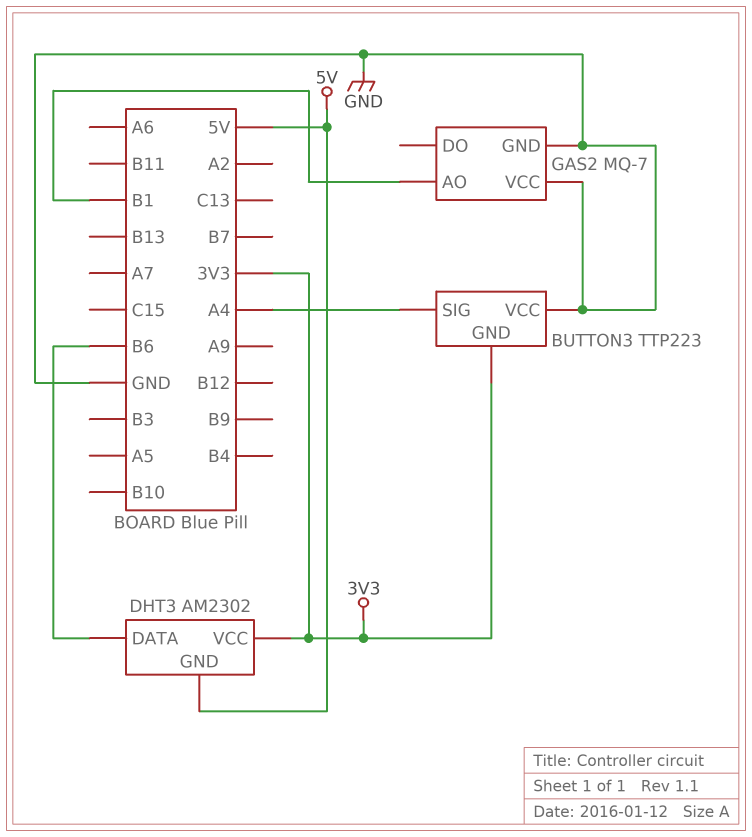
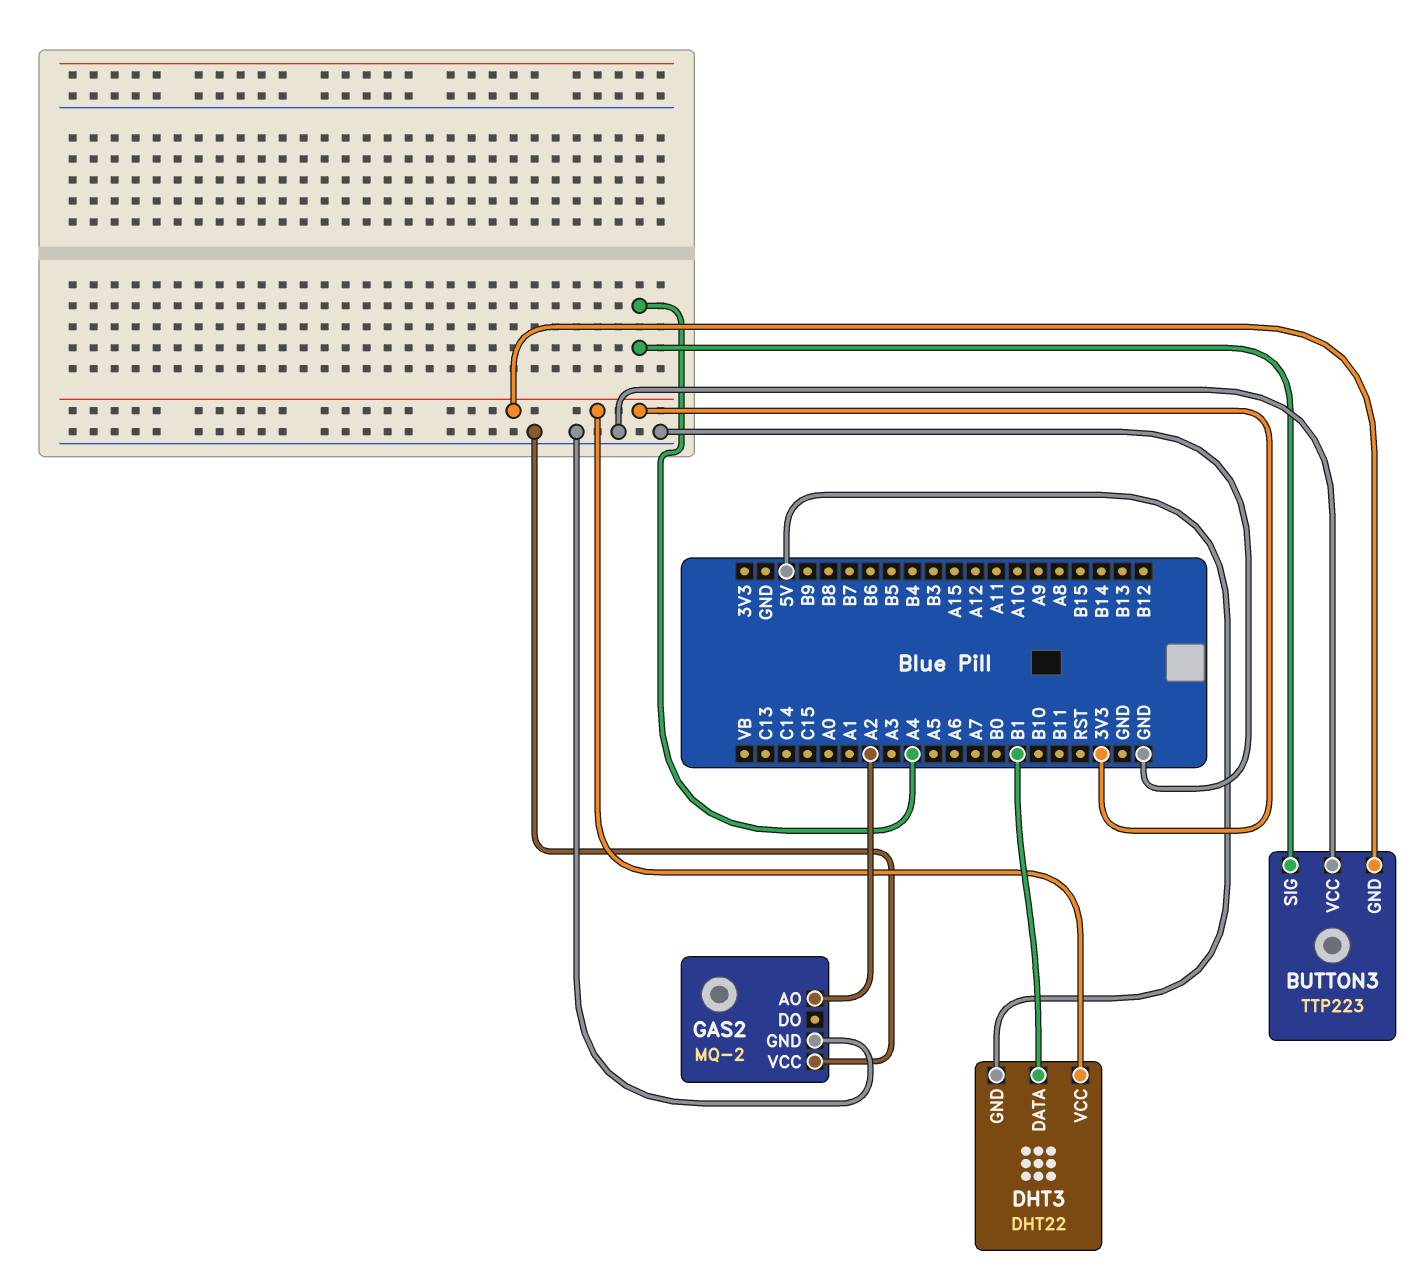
DHT3: AM2302 -> DHT22
DHT3 pin DATA: B6 -> B1
GAS2: MQ-7 -> MQ-2
GAS2 pin AO: B1 -> A2

